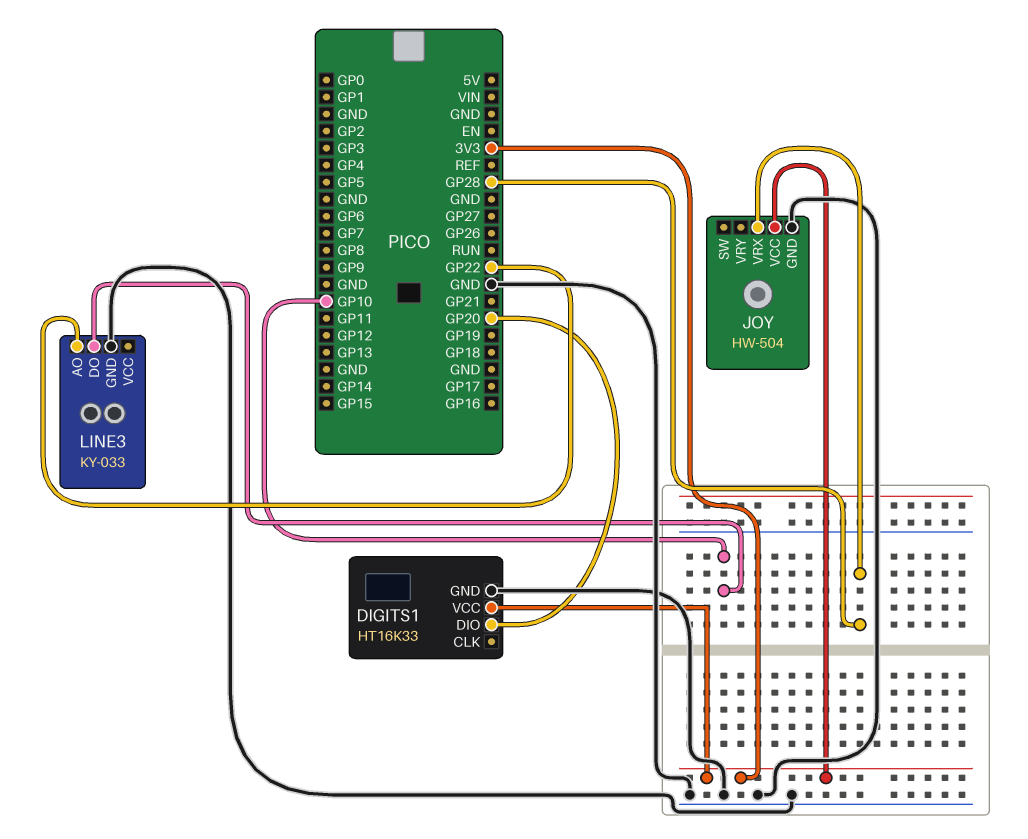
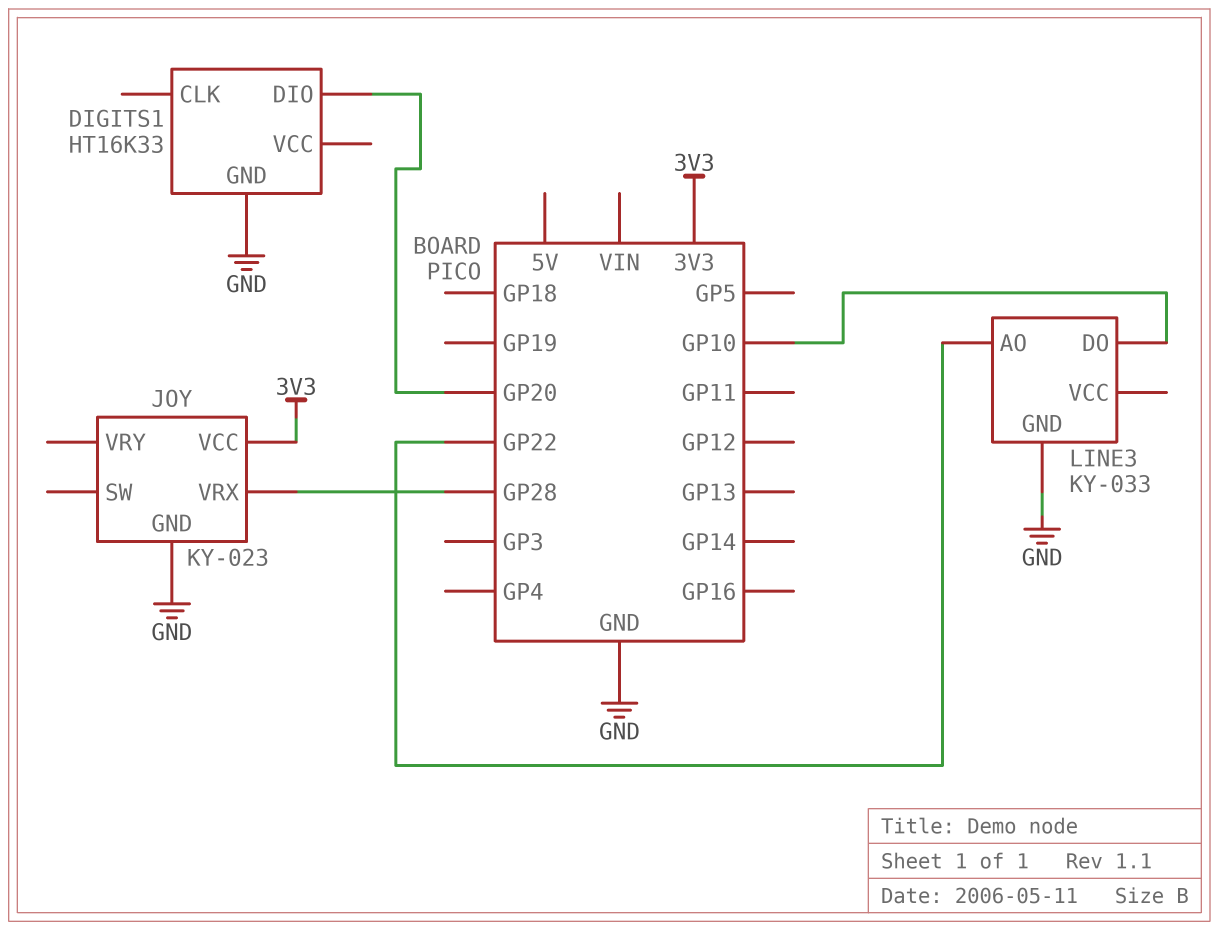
DIGITS1 pin VCC: 3V3 -> none
JOY: HW-504 -> KY-023

